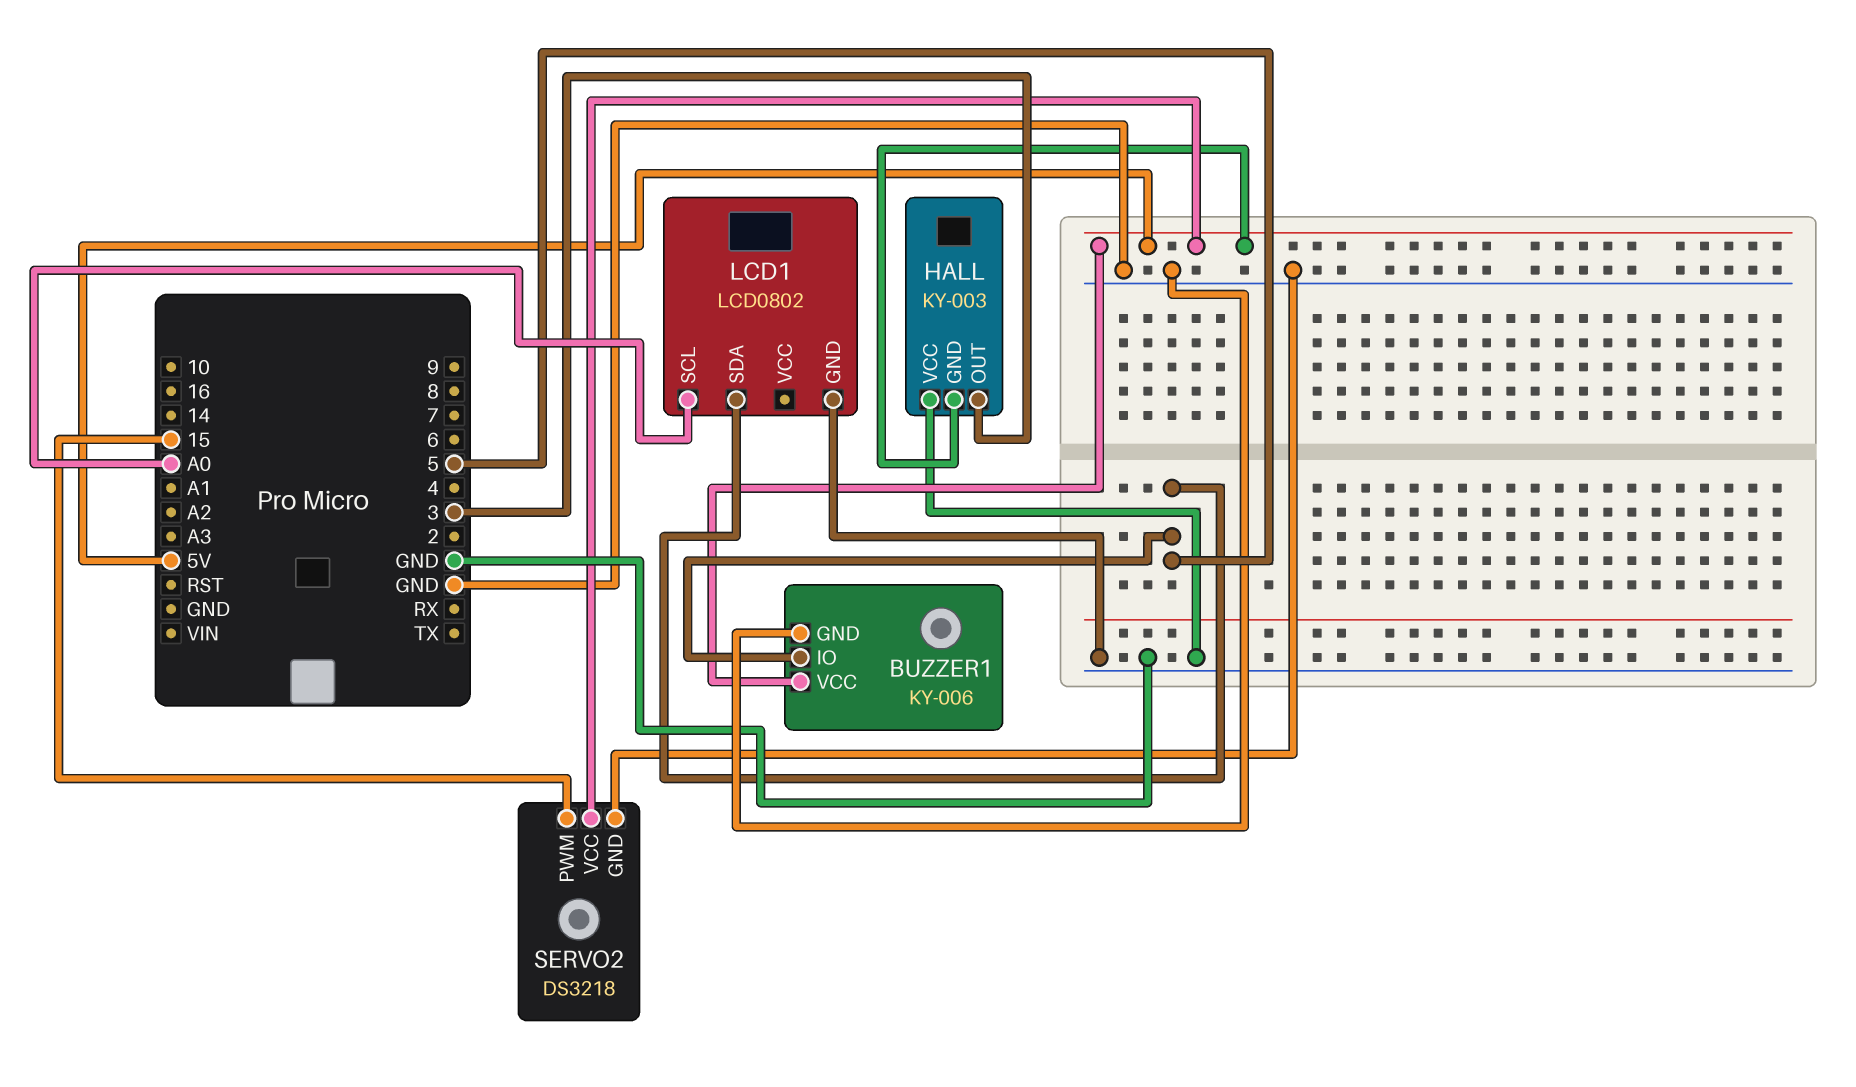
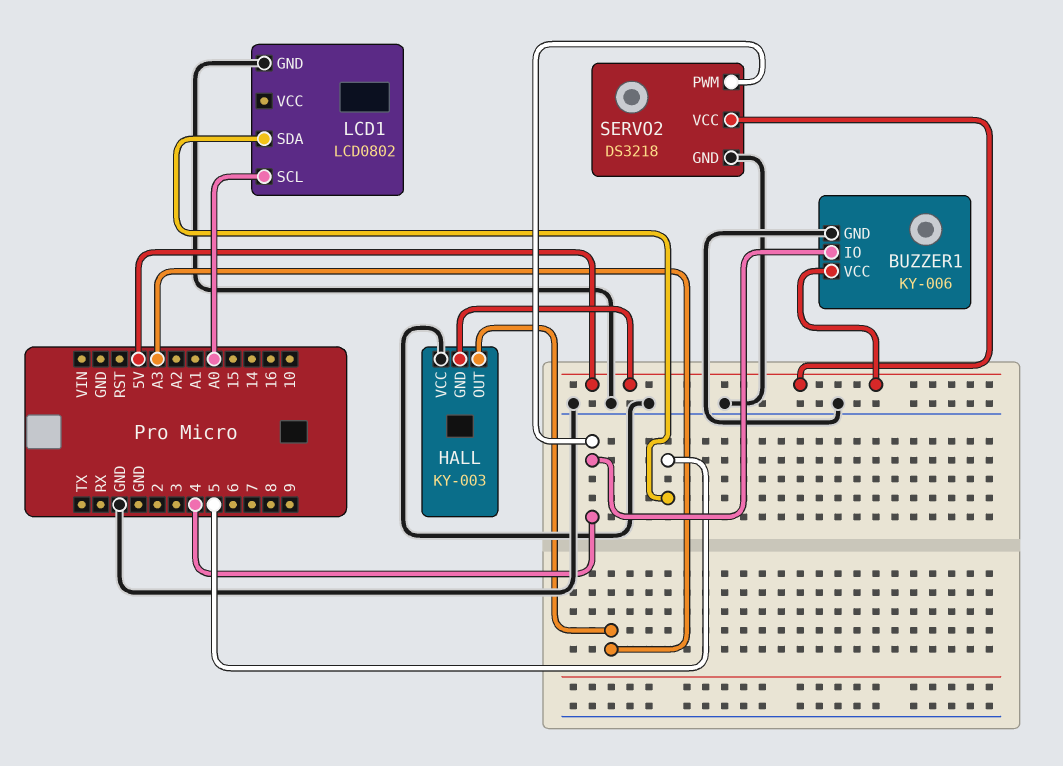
BUZZER1 pin IO: 5 -> 4
HALL pin OUT: 3 -> A3
SERVO2 pin PWM: 15 -> 4

